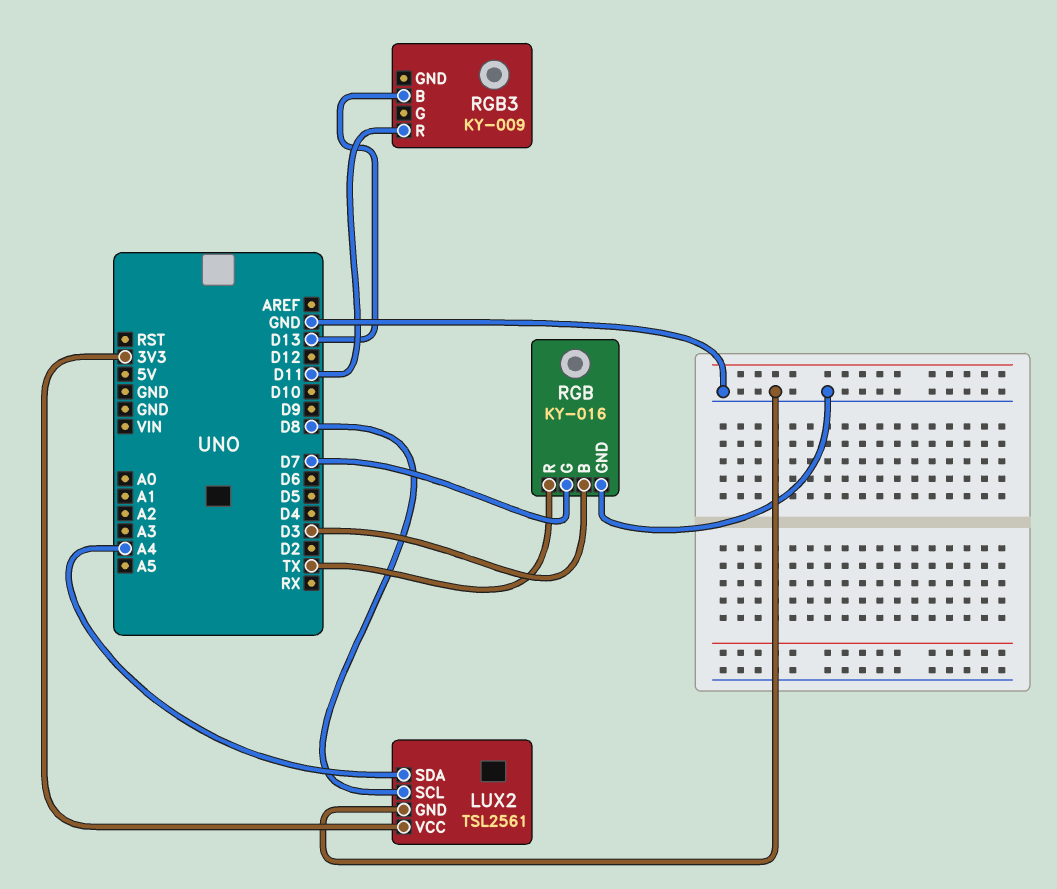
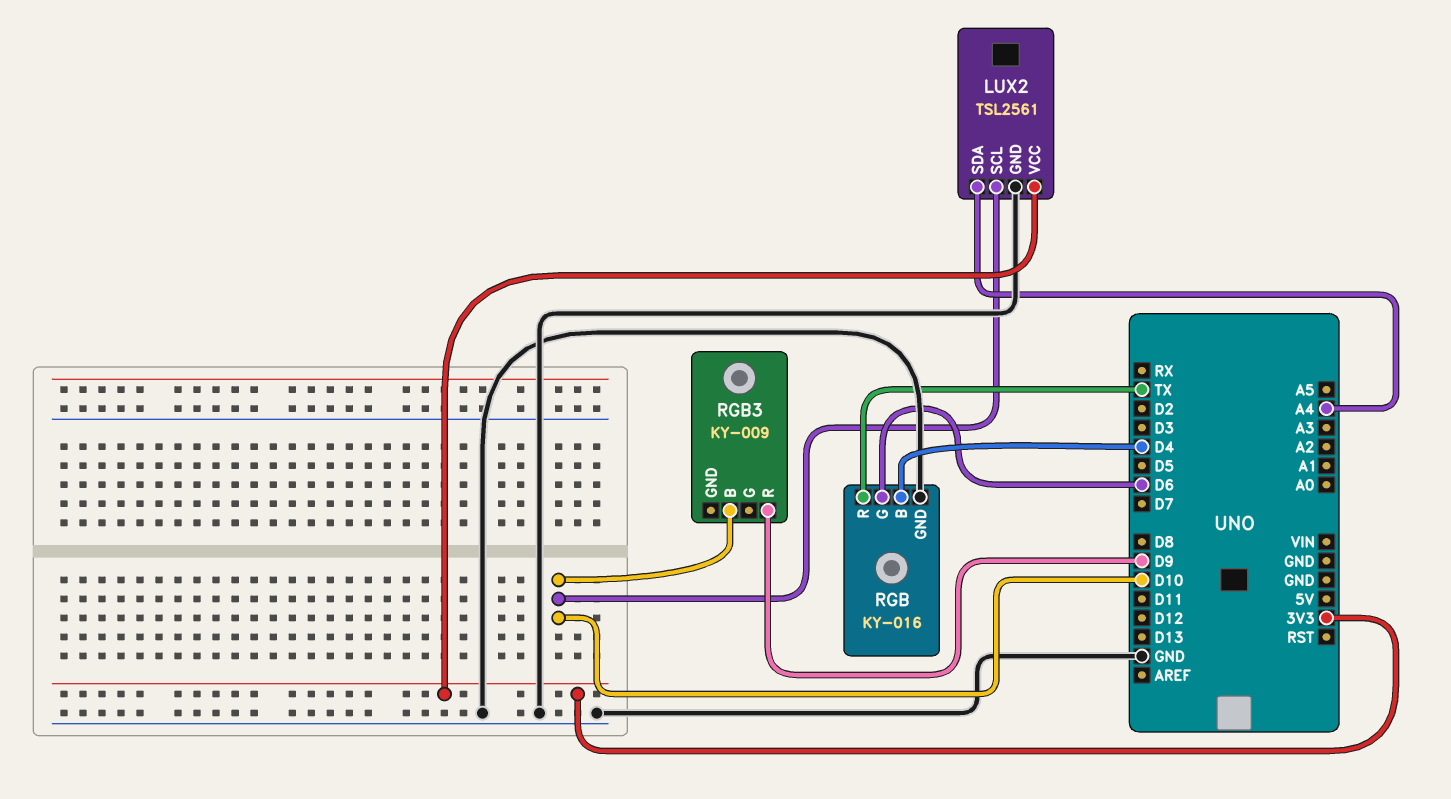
LUX2 pin SCL: D8 -> D10
RGB pin B: D3 -> D4
RGB pin G: D7 -> D6
RGB3 pin B: D13 -> D10
RGB3 pin R: D11 -> D9

